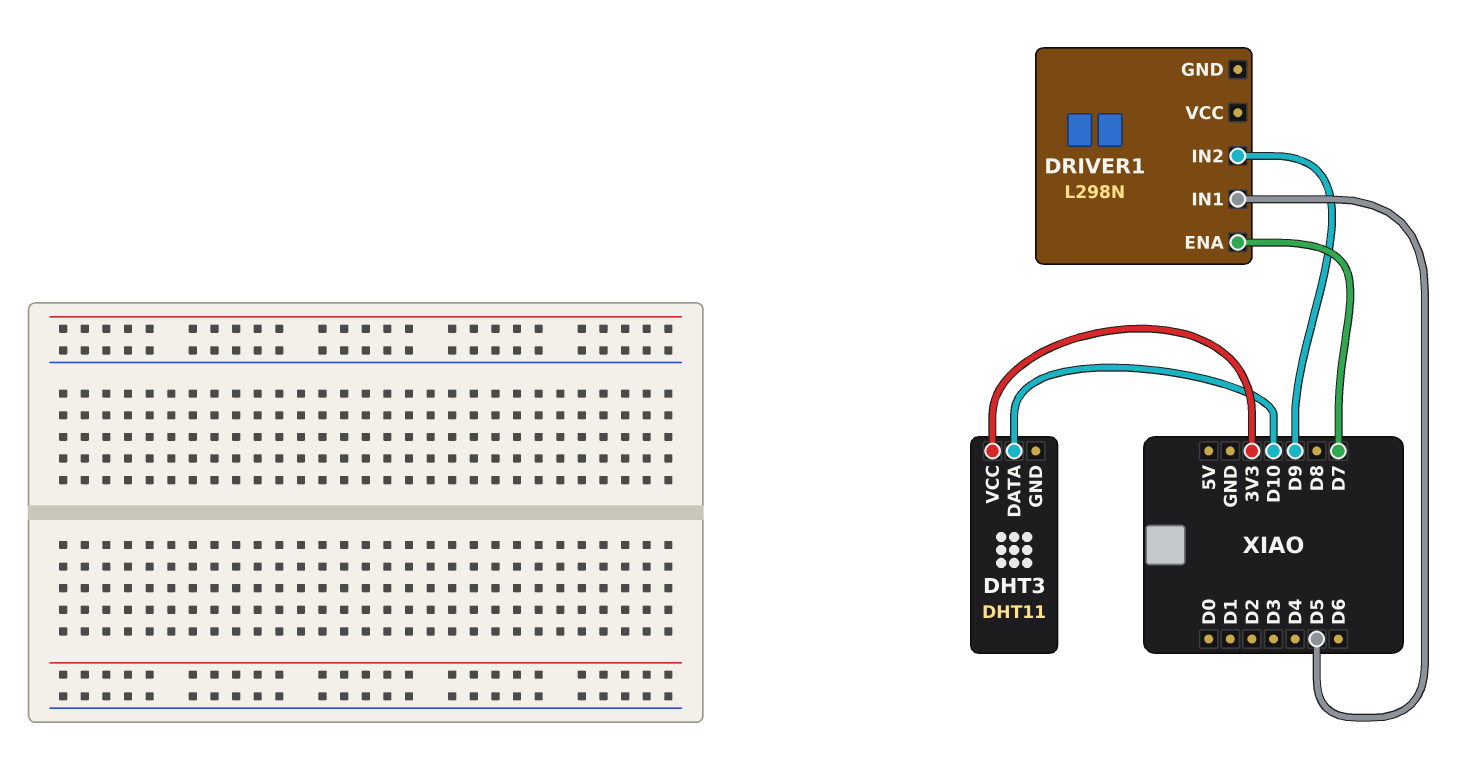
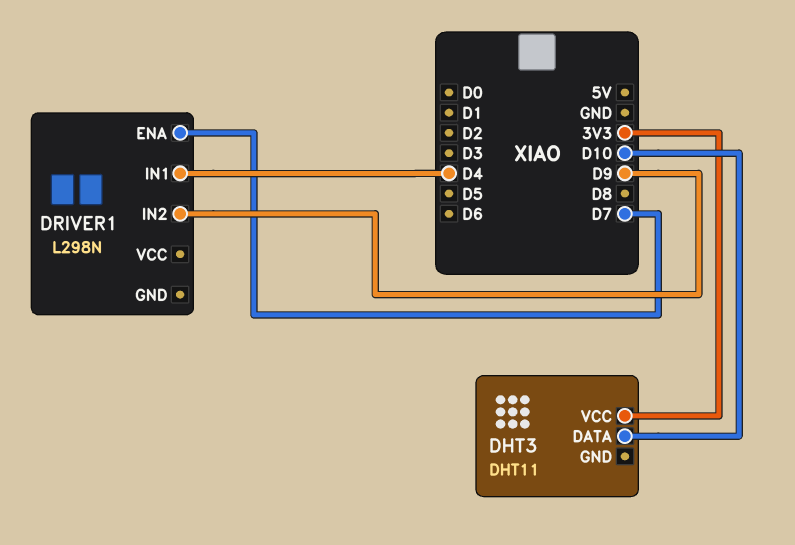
DRIVER1 pin IN1: D5 -> D4

